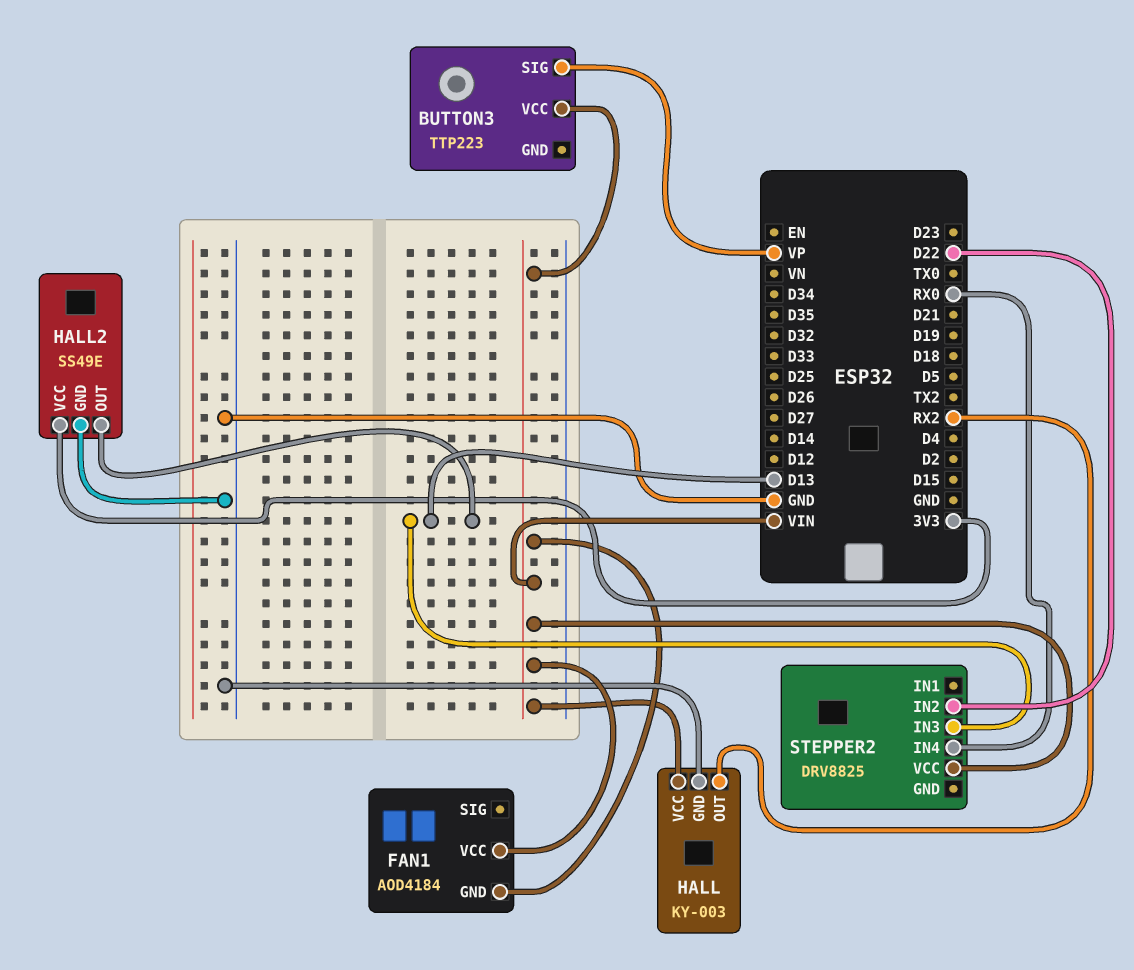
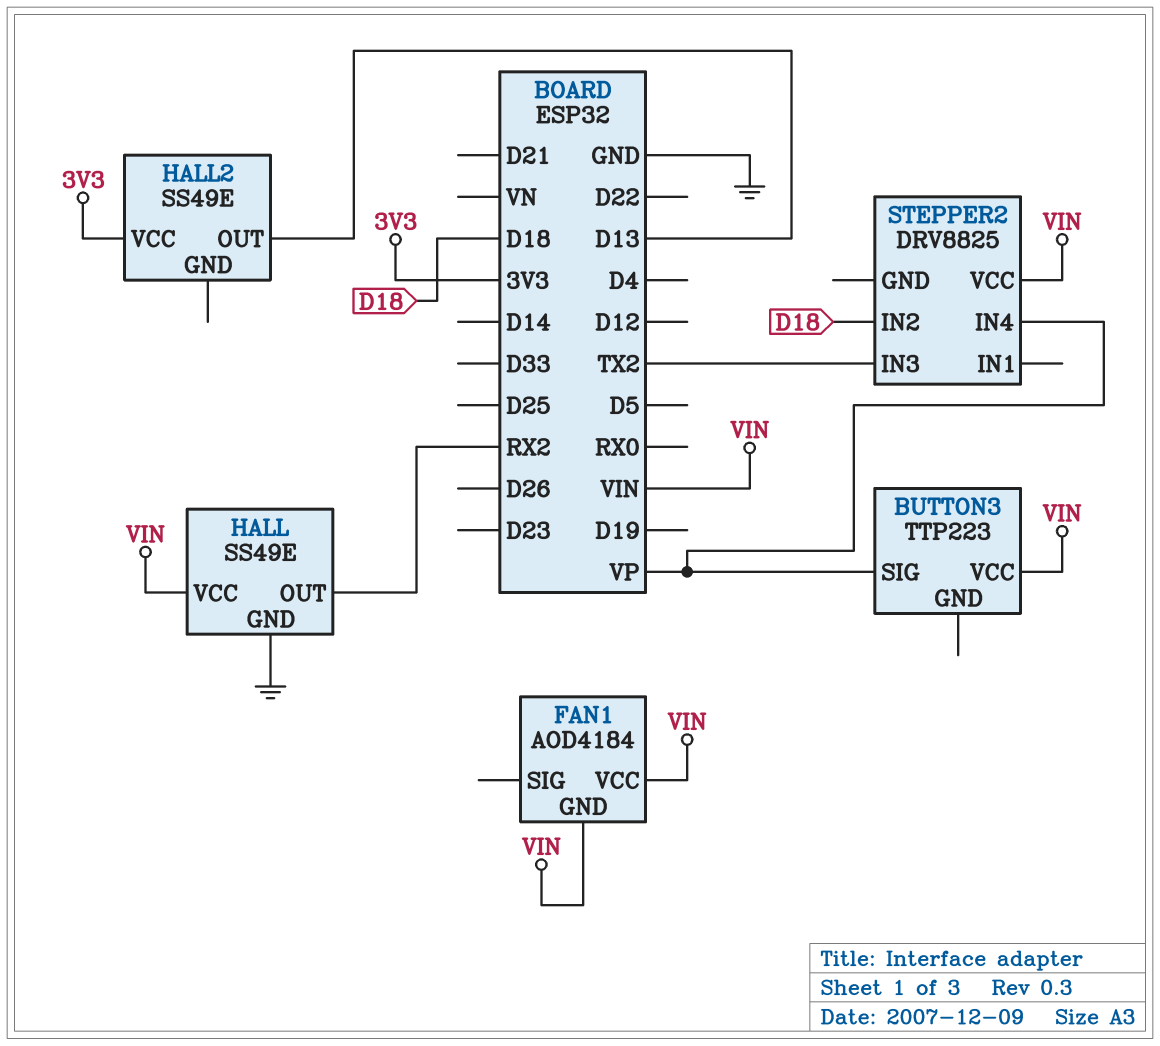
HALL: KY-003 -> SS49E
HALL2 pin GND: GND -> none
STEPPER2 pin IN2: D22 -> D18
STEPPER2 pin IN3: D13 -> TX2
STEPPER2 pin IN4: RX0 -> VP

